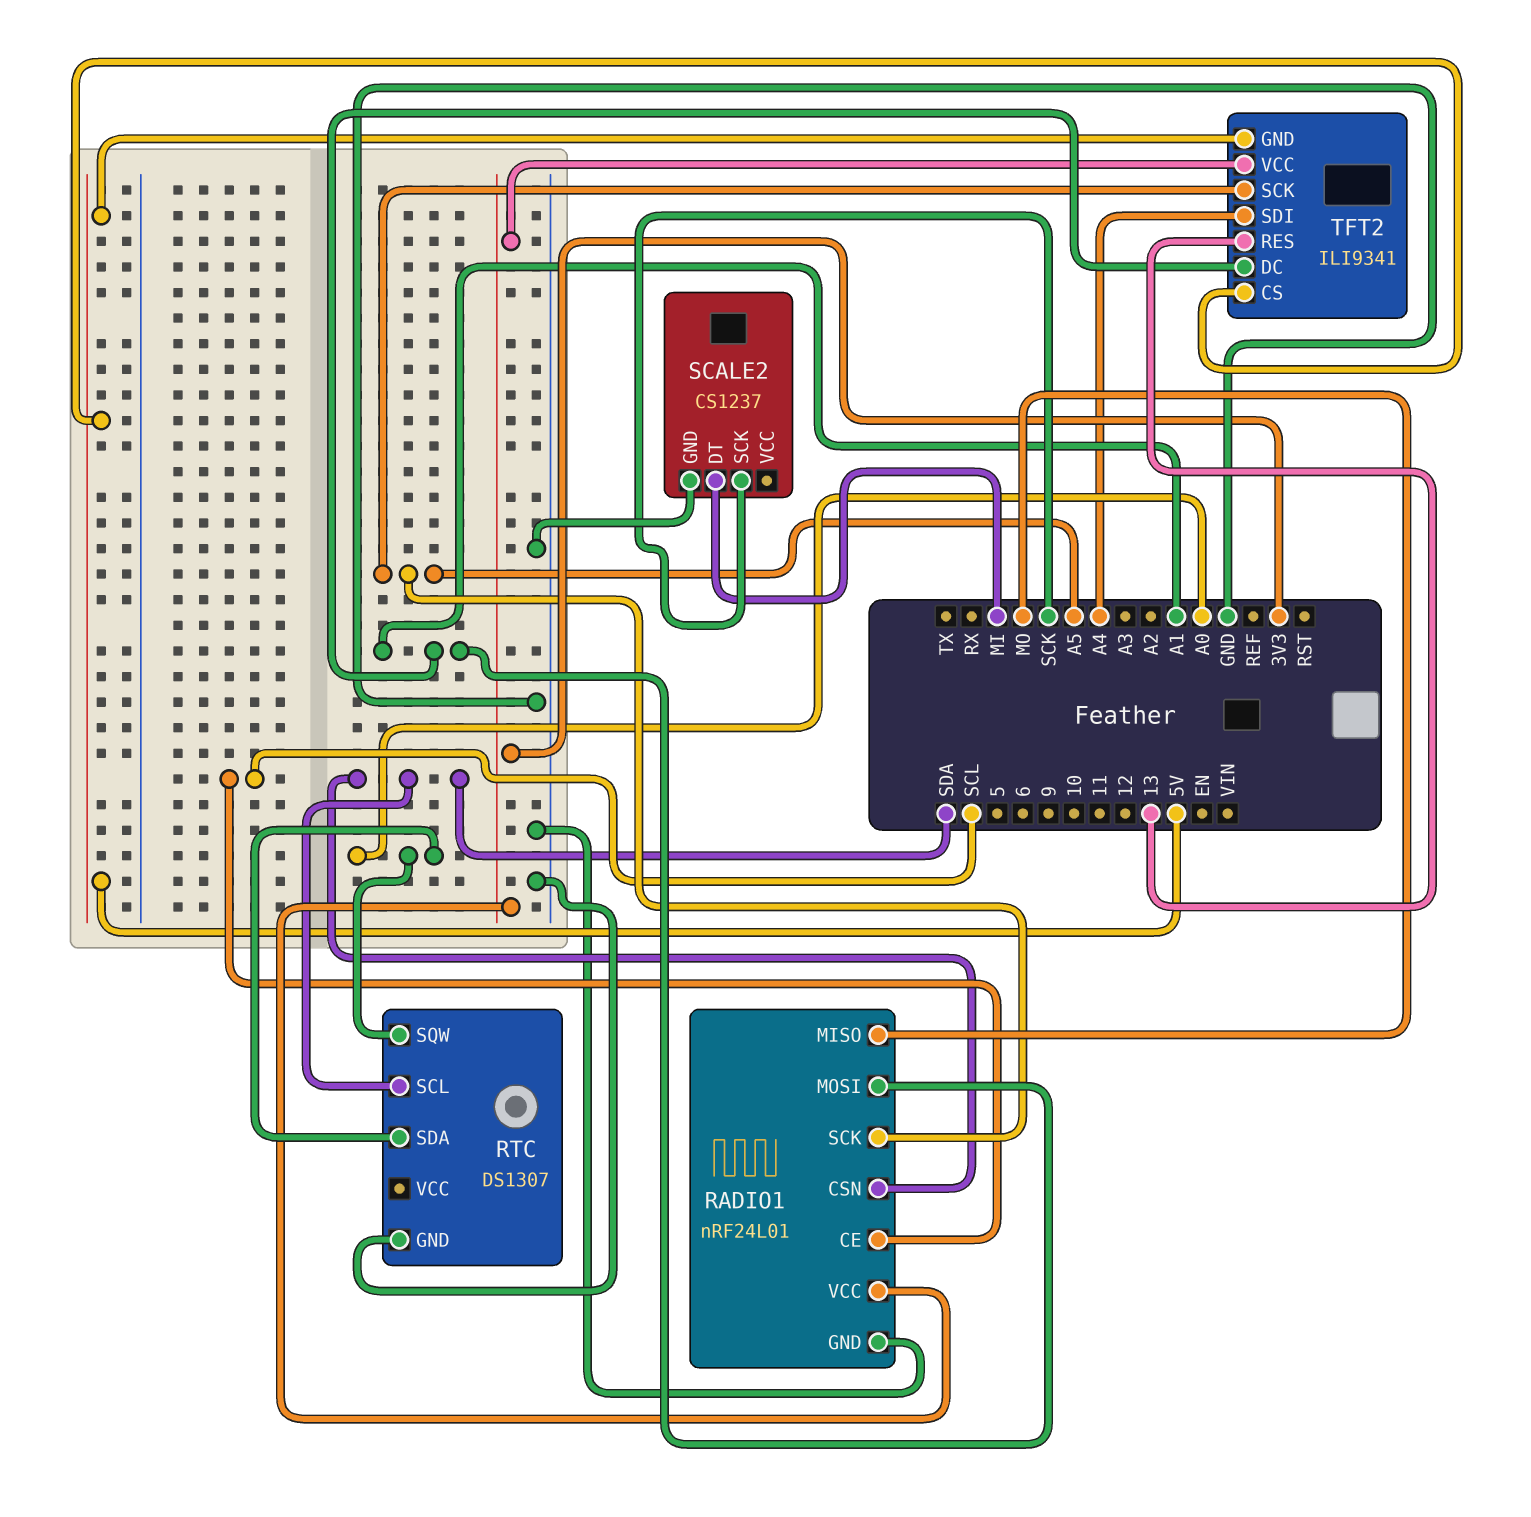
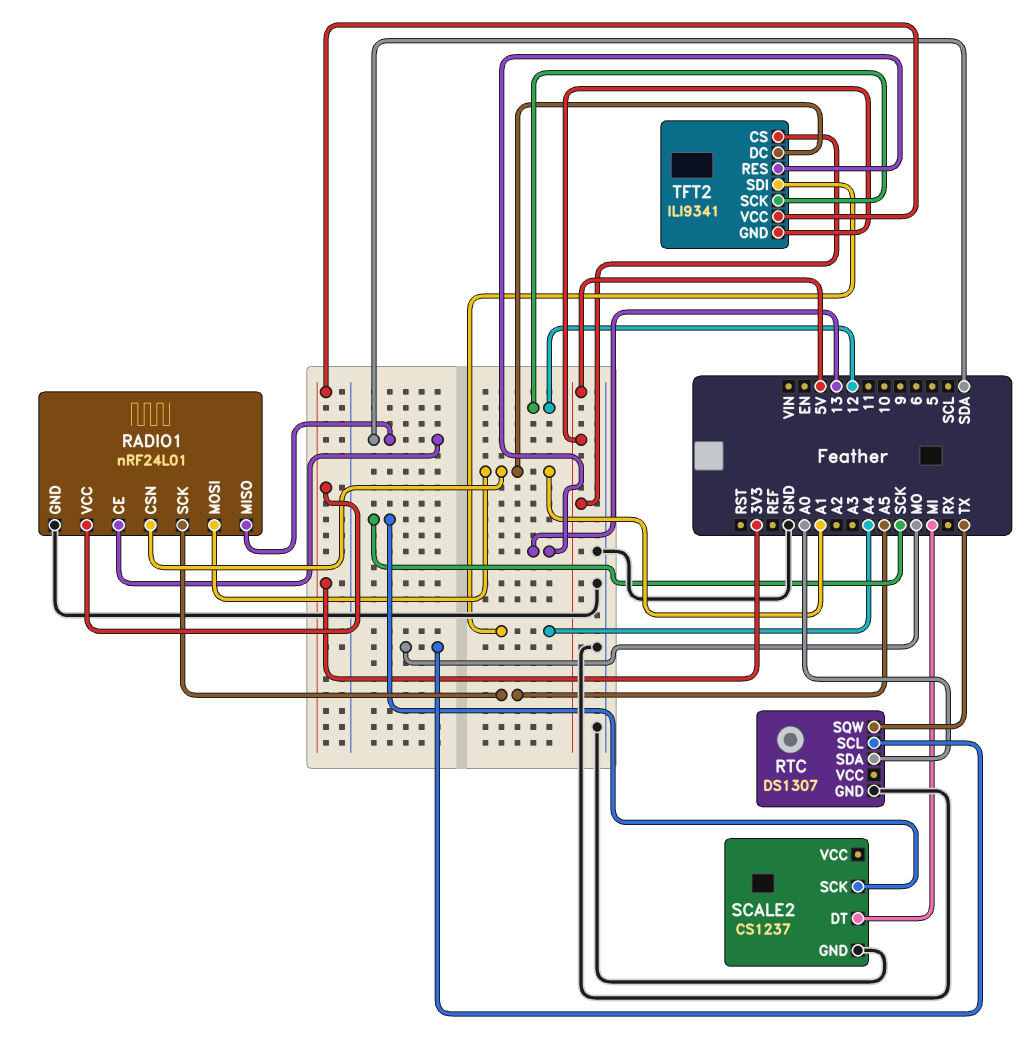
RADIO1 pin CE: SCL -> SDA
RADIO1 pin CSN: SDA -> A1
RADIO1 pin MISO: MO -> SDA
RTC pin SCL: SDA -> MO
RTC pin SQW: A0 -> TX
TFT2 pin SCK: A5 -> 12

